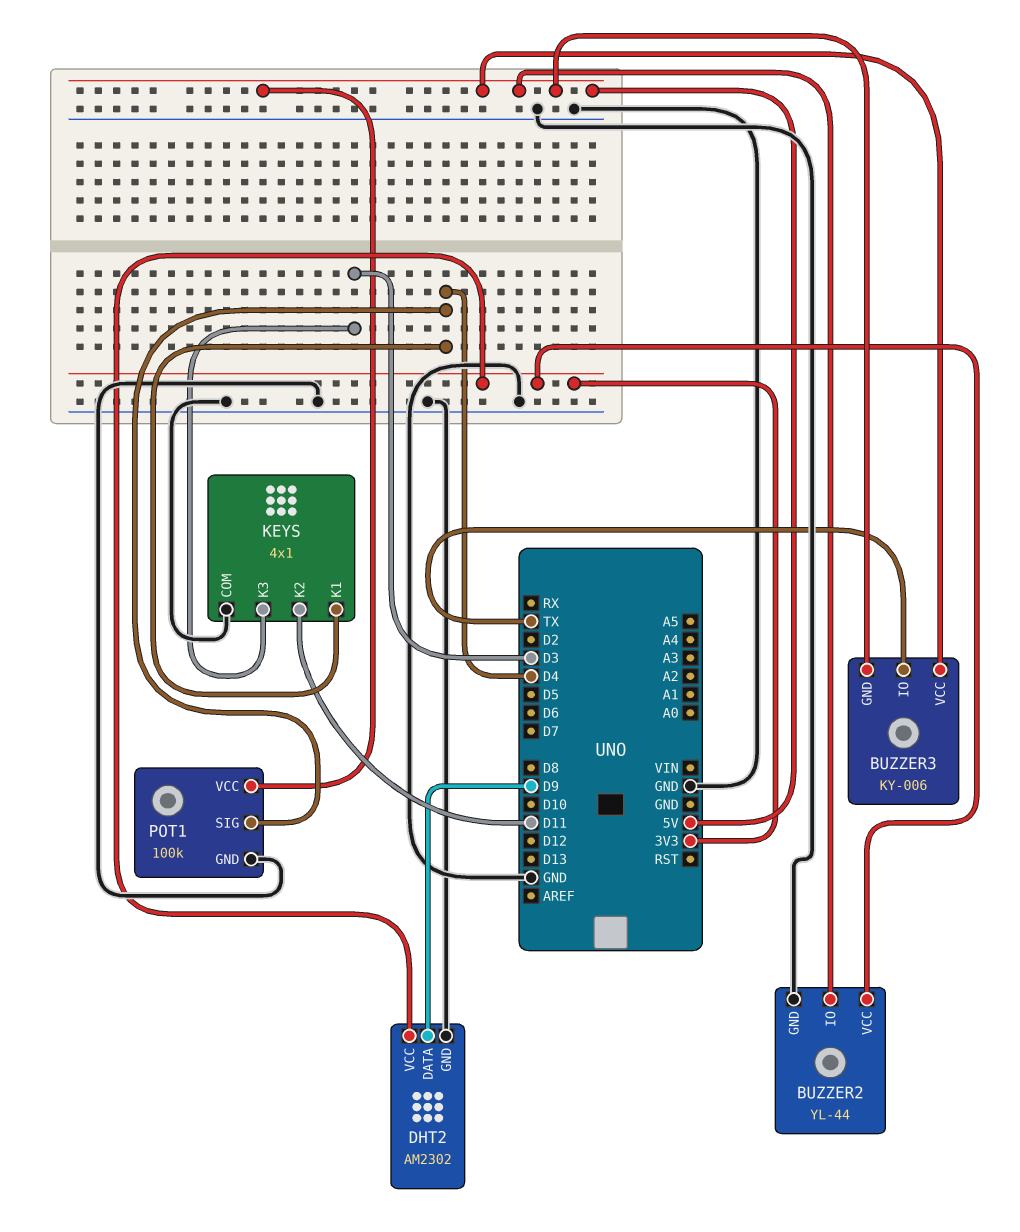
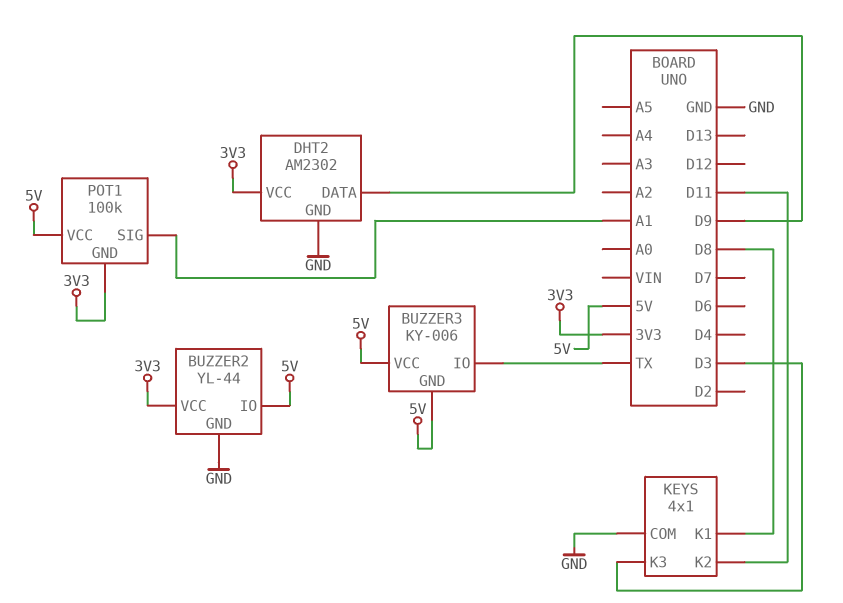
KEYS pin K1: D4 -> D8
POT1 pin GND: GND -> 3V3
POT1 pin SIG: D4 -> A1

